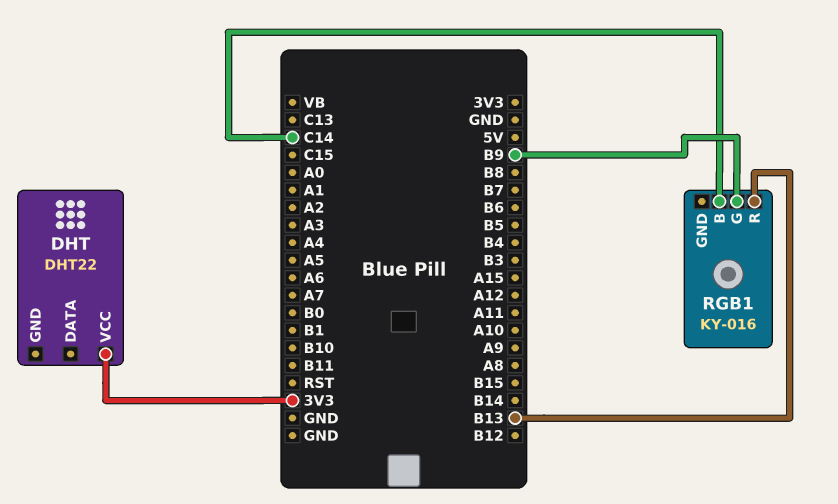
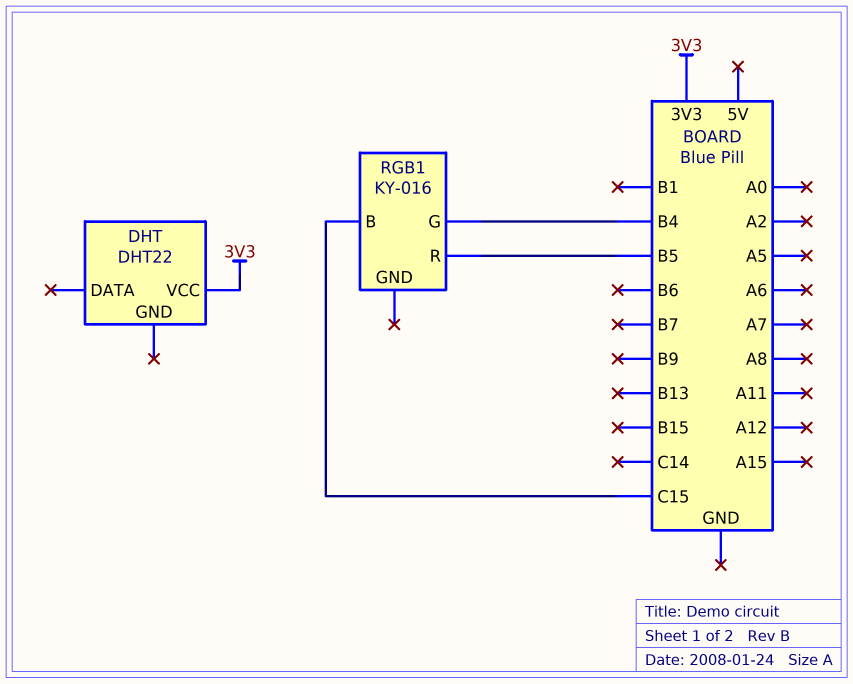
RGB1 pin B: C14 -> C15
RGB1 pin G: B9 -> B4
RGB1 pin R: B13 -> B5

